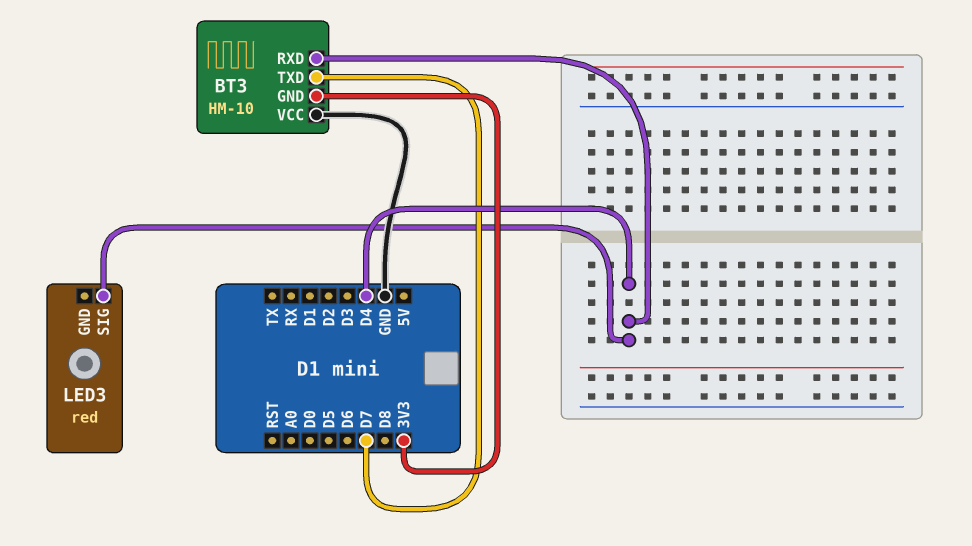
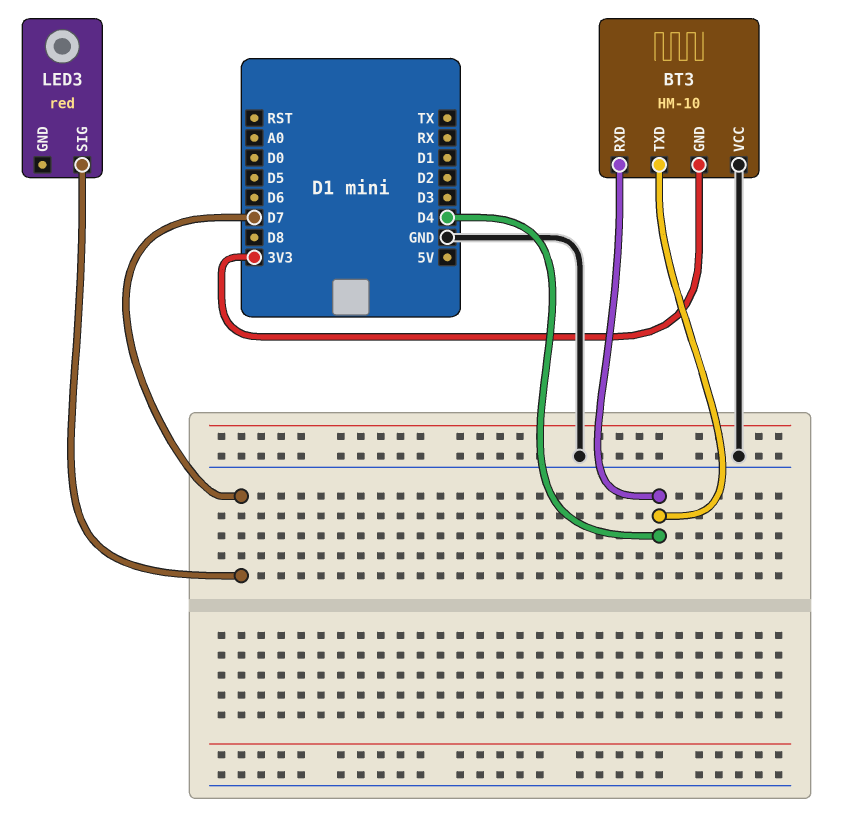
BT3 pin TXD: D7 -> D4
LED3 pin SIG: D4 -> D7

